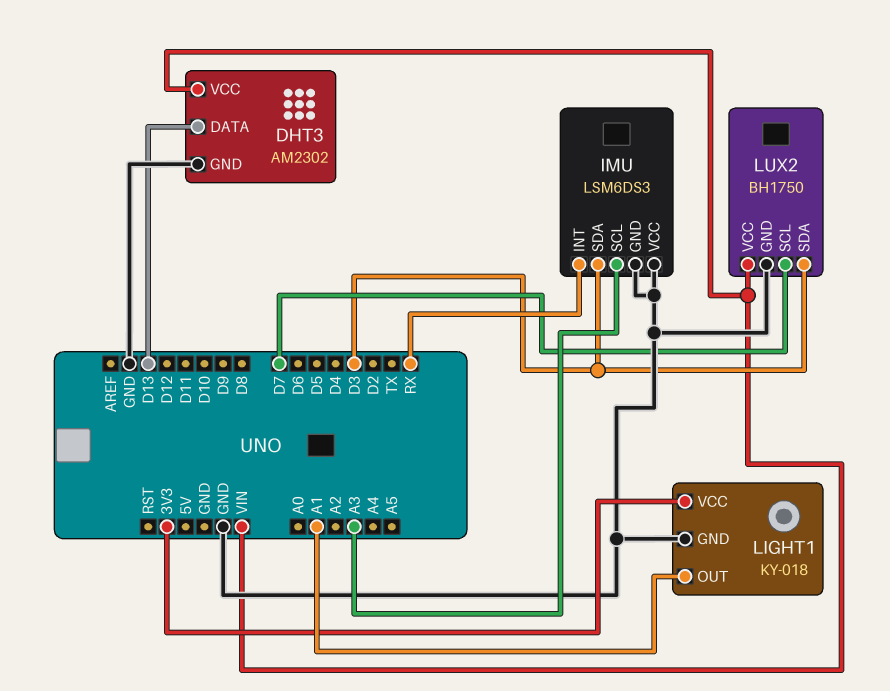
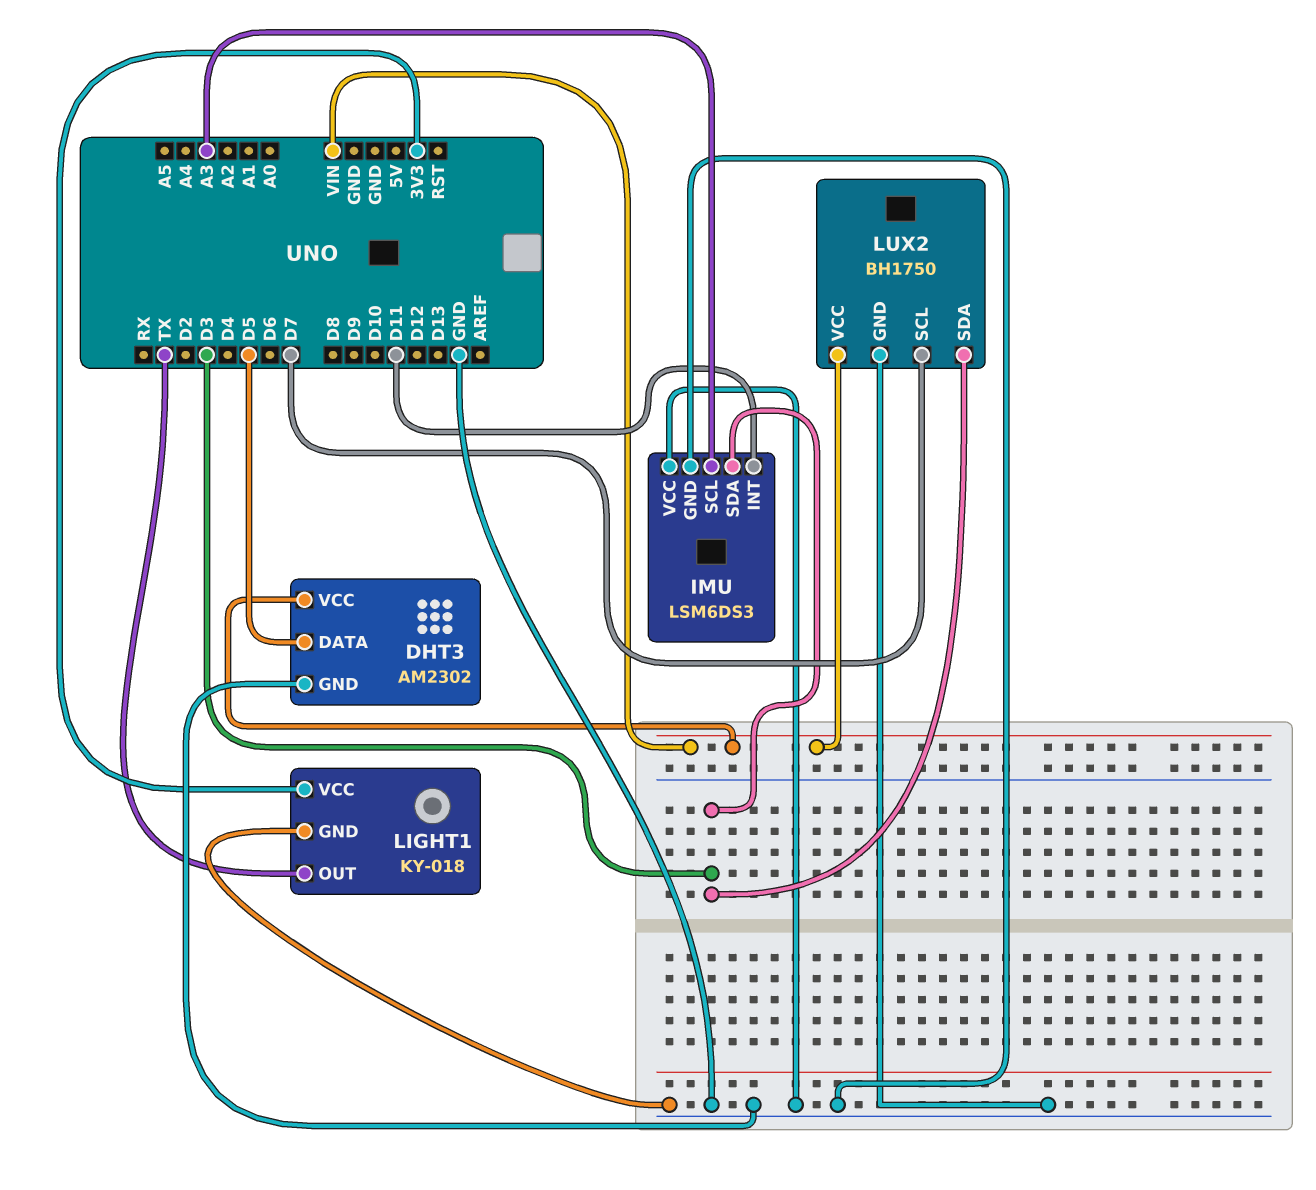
DHT3 pin DATA: D13 -> D5
IMU pin INT: RX -> D11
LIGHT1 pin OUT: A1 -> TX

